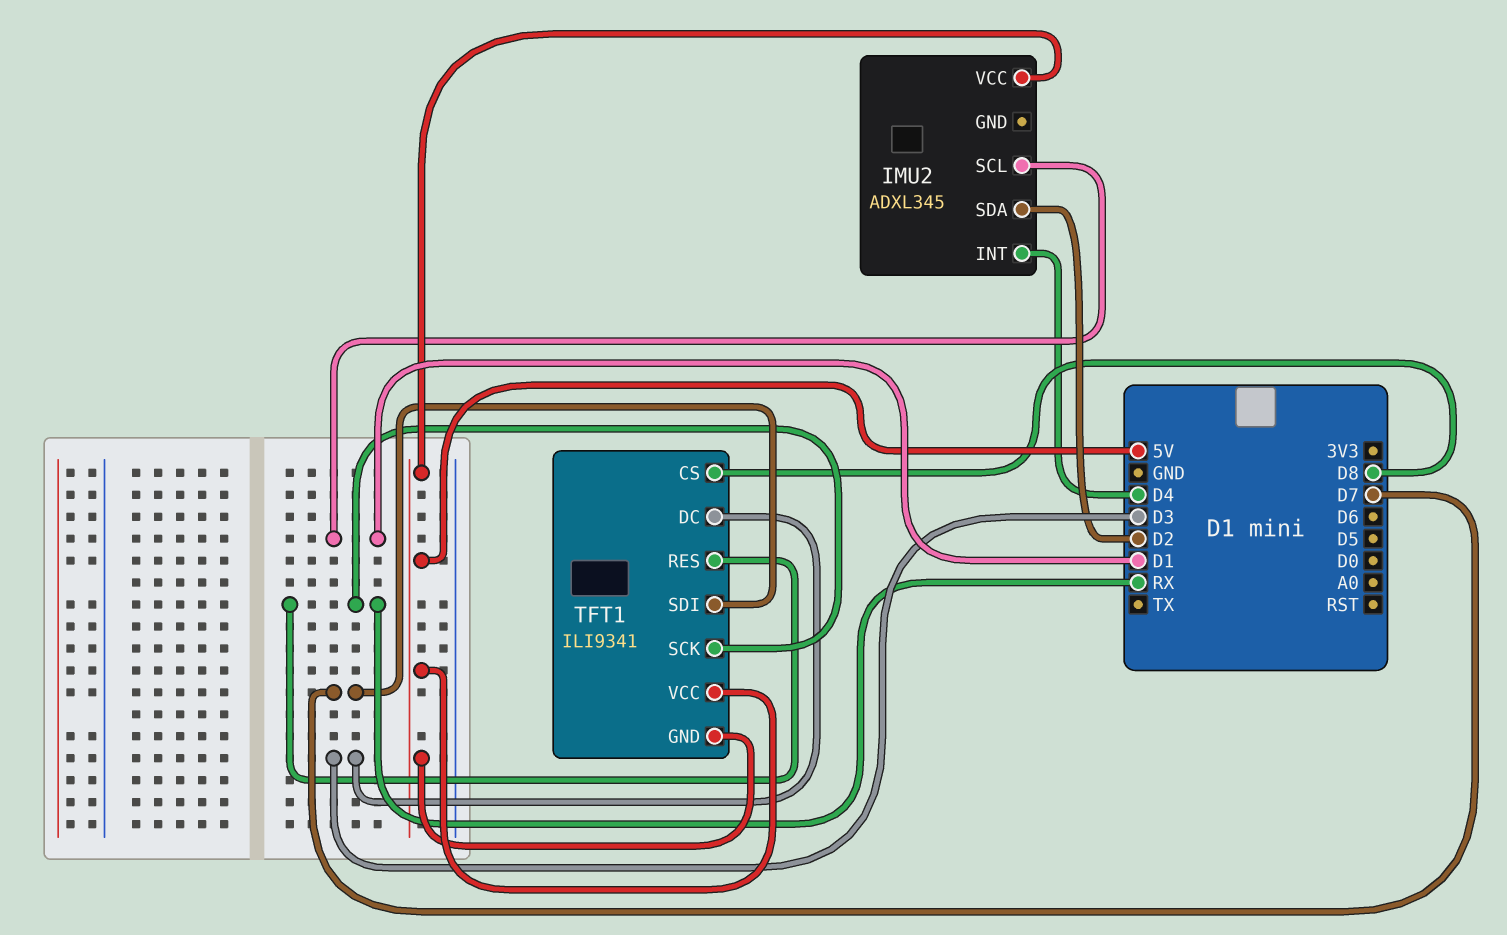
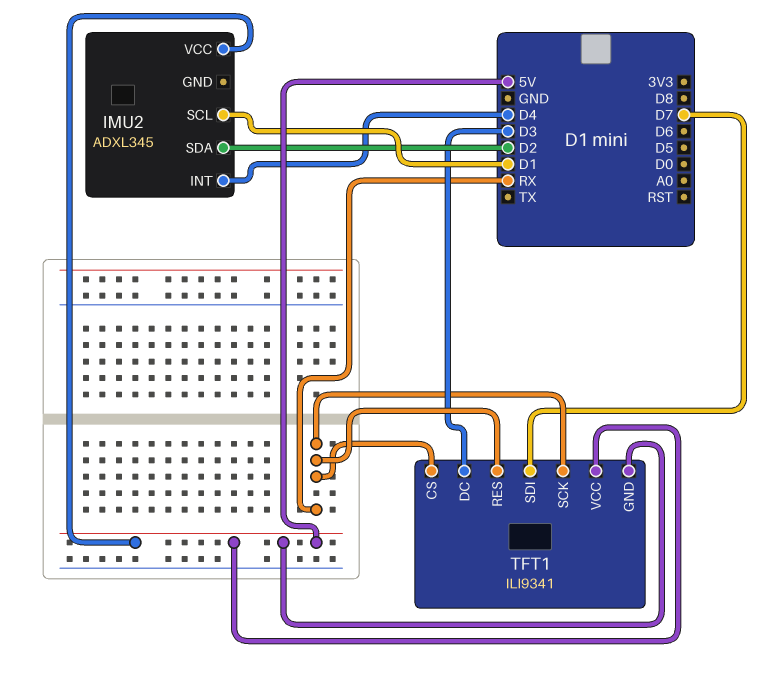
TFT1 pin CS: D8 -> RX

